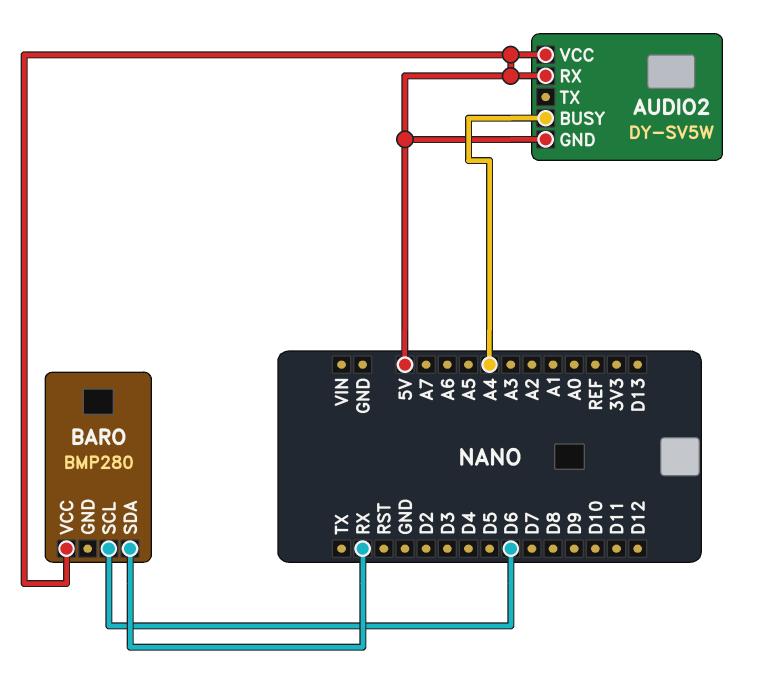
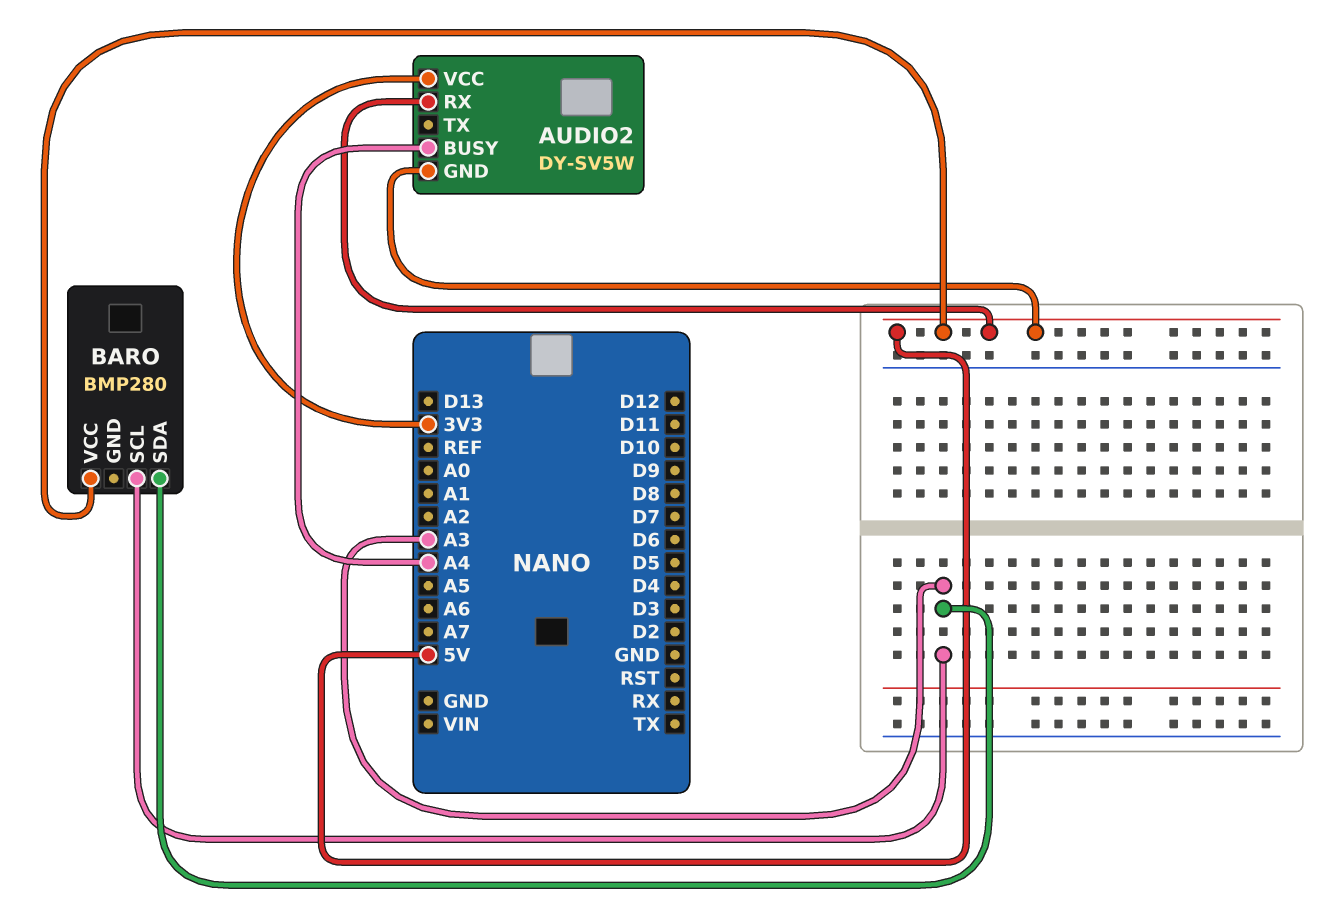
AUDIO2 pin VCC: 5V -> 3V3
BARO pin SCL: D6 -> A3
BARO pin SDA: RX -> A3

